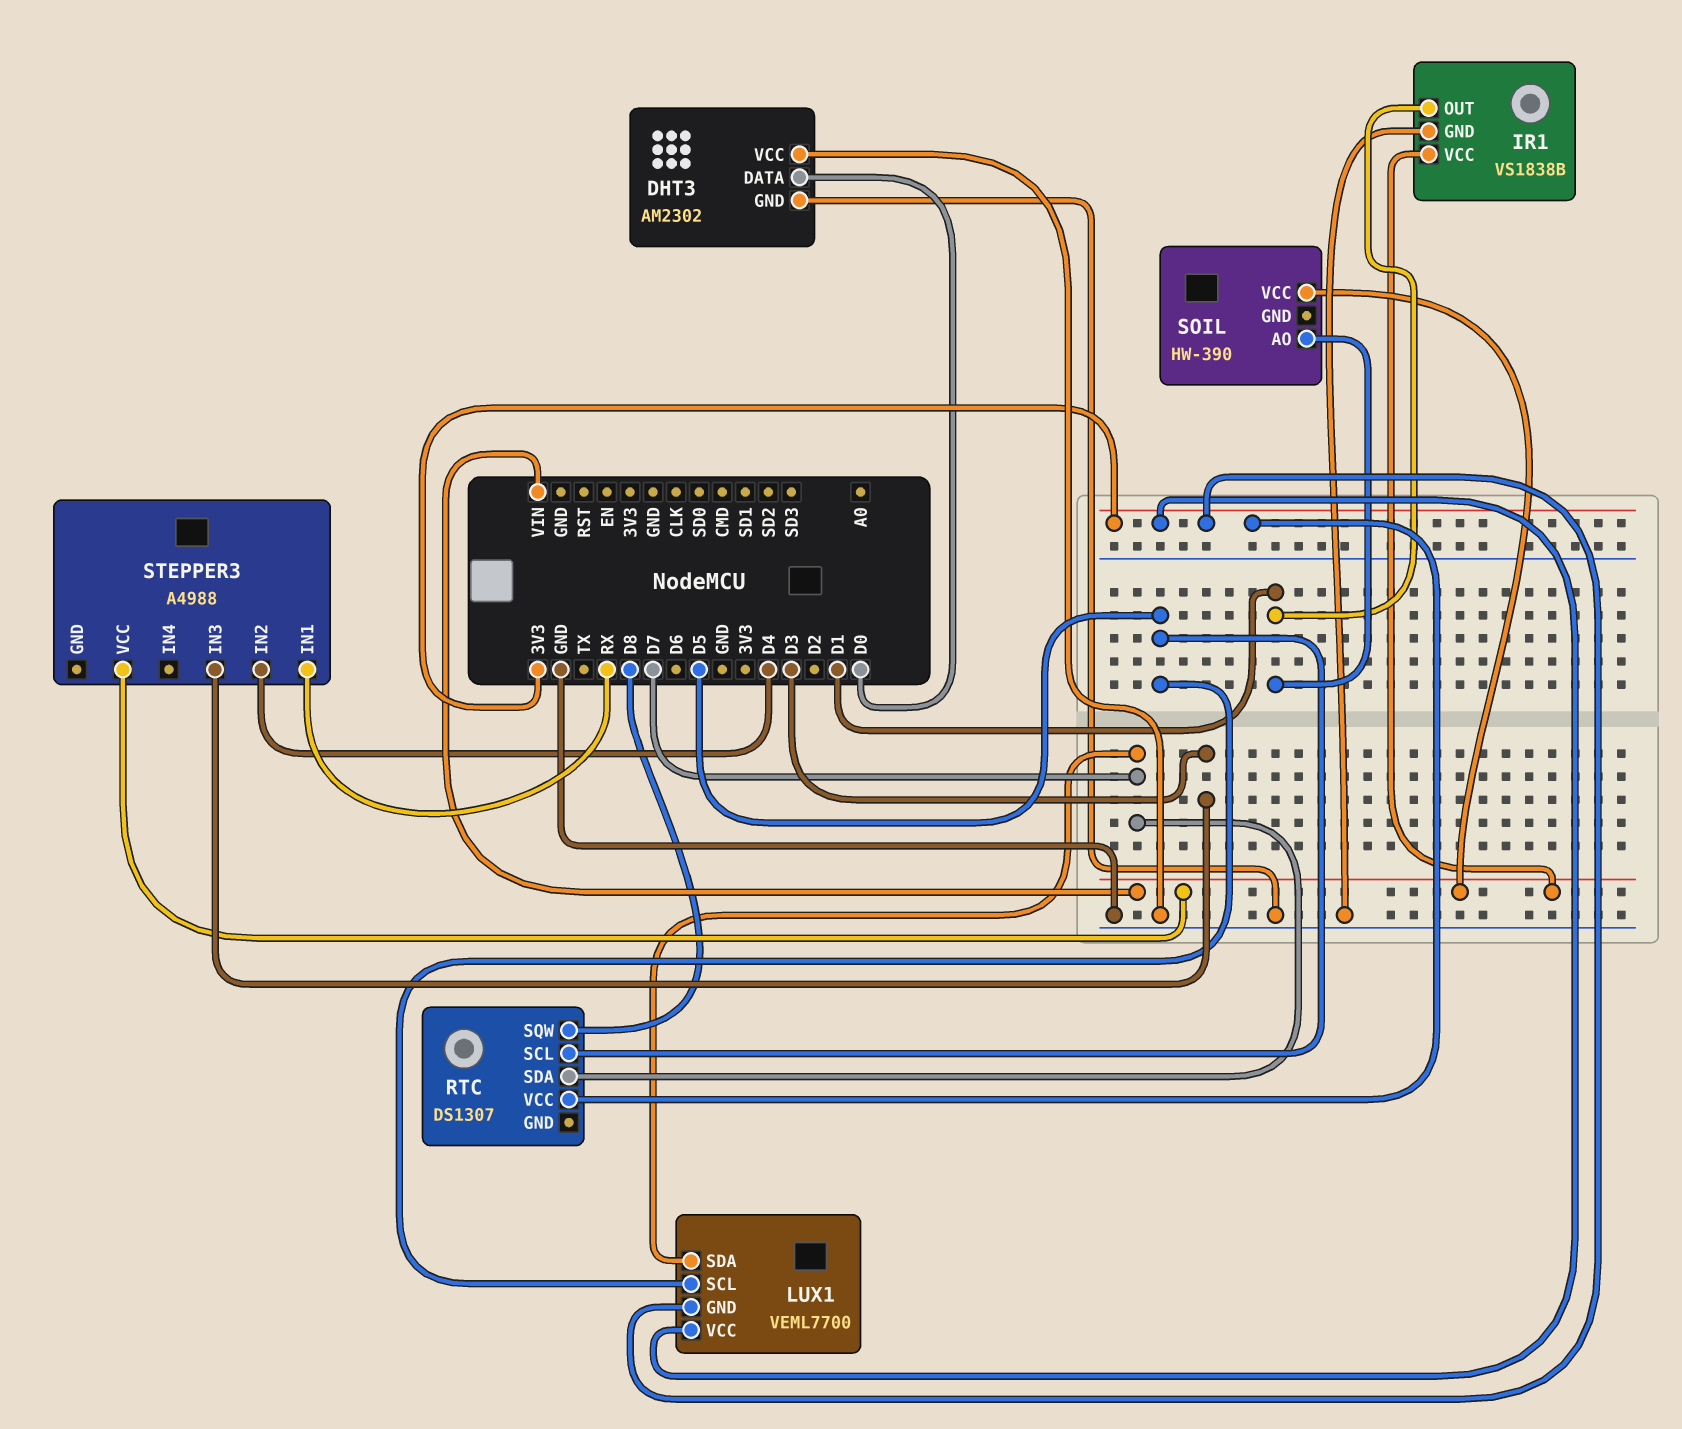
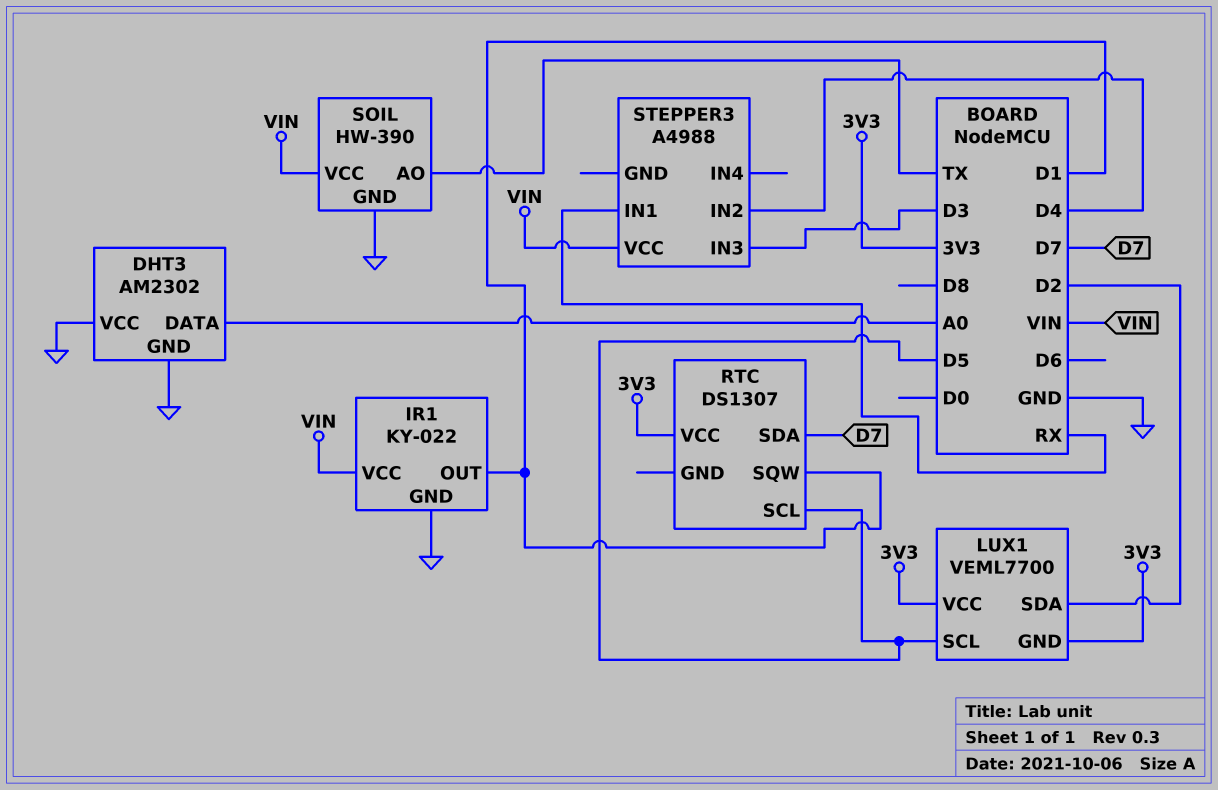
DHT3 pin DATA: D0 -> A0
IR1: VS1838B -> KY-022
LUX1 pin SDA: D7 -> D2
RTC pin SQW: D8 -> D1
SOIL pin AO: D1 -> TX
SOIL pin GND: none -> GND

